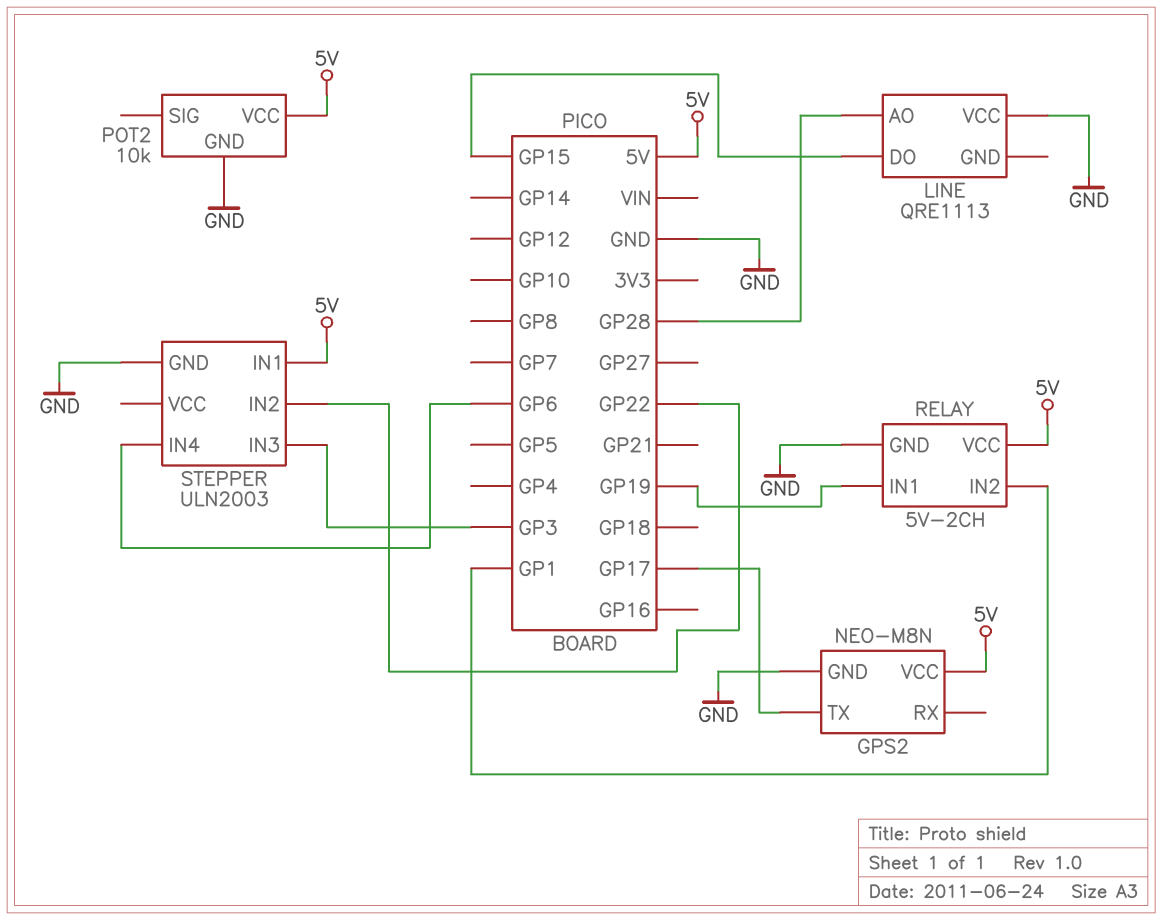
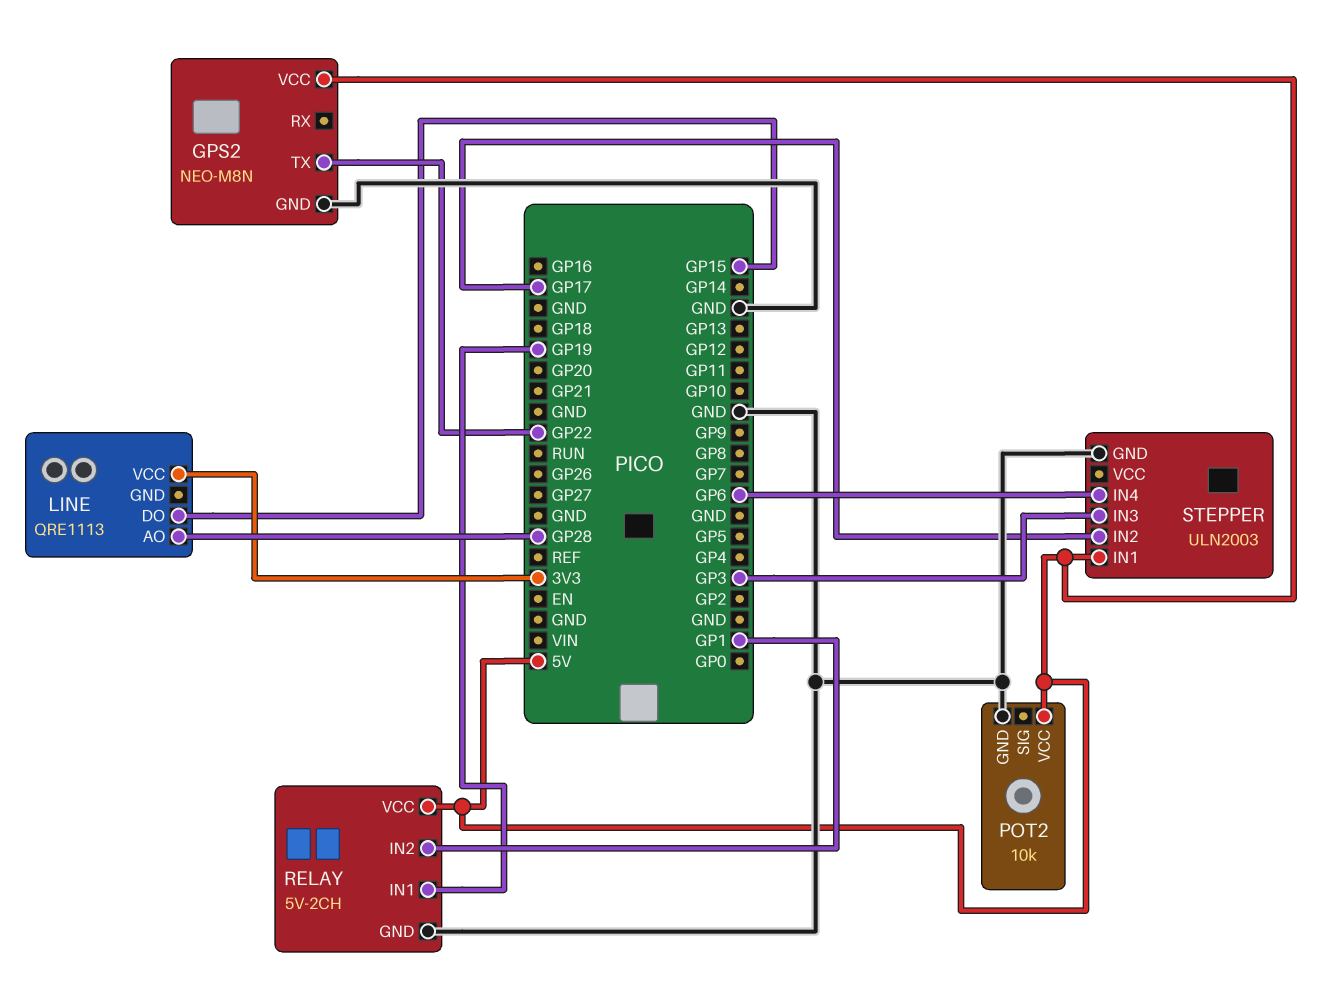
GPS2 pin TX: GP17 -> GP22
LINE pin VCC: GND -> 3V3
STEPPER pin IN2: GP22 -> GP17

